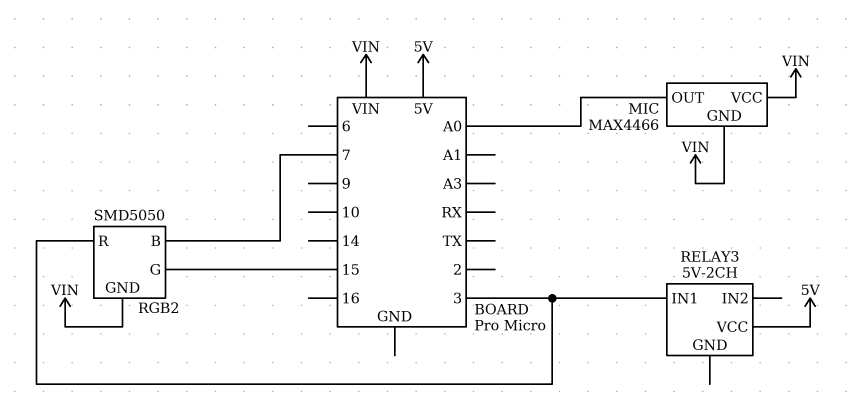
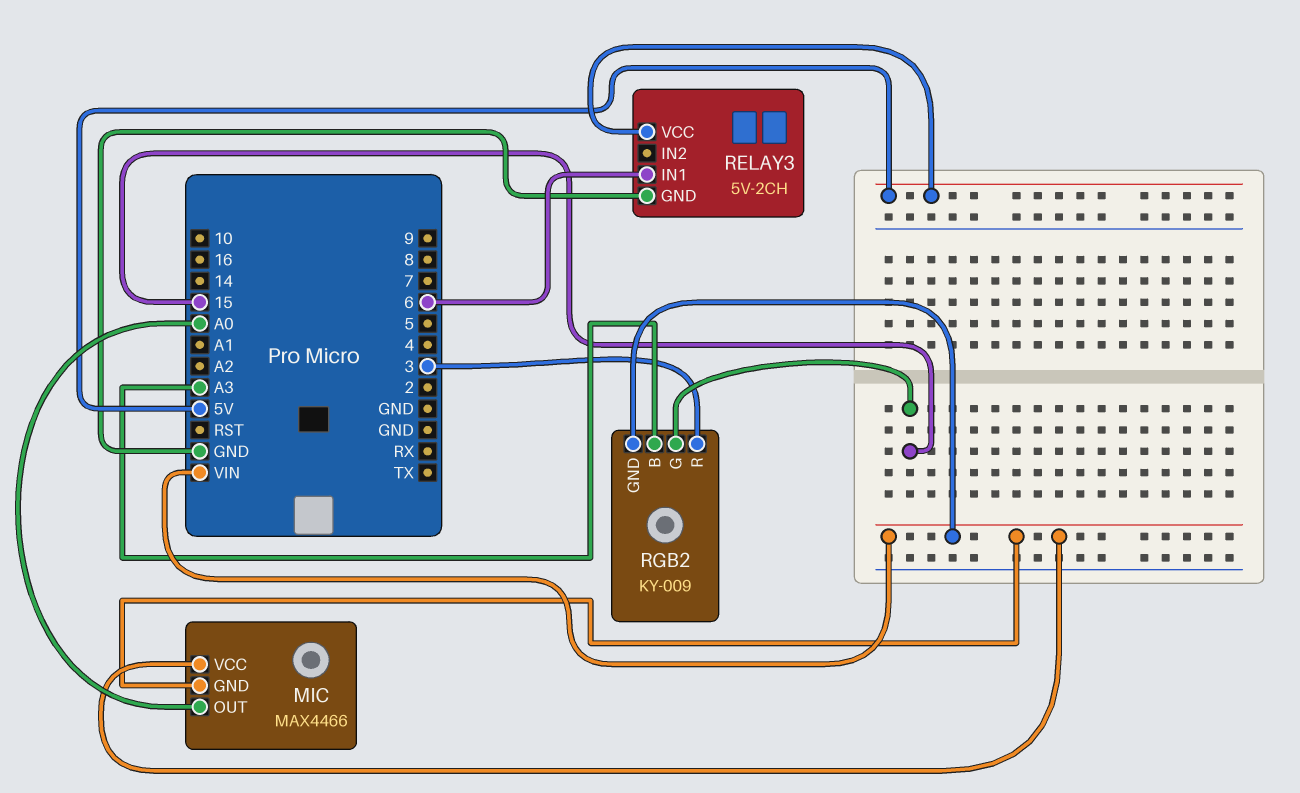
RELAY3 pin GND: none -> GND
RELAY3 pin IN1: 3 -> 6
RGB2: SMD5050 -> KY-009
RGB2 pin B: 7 -> A3

